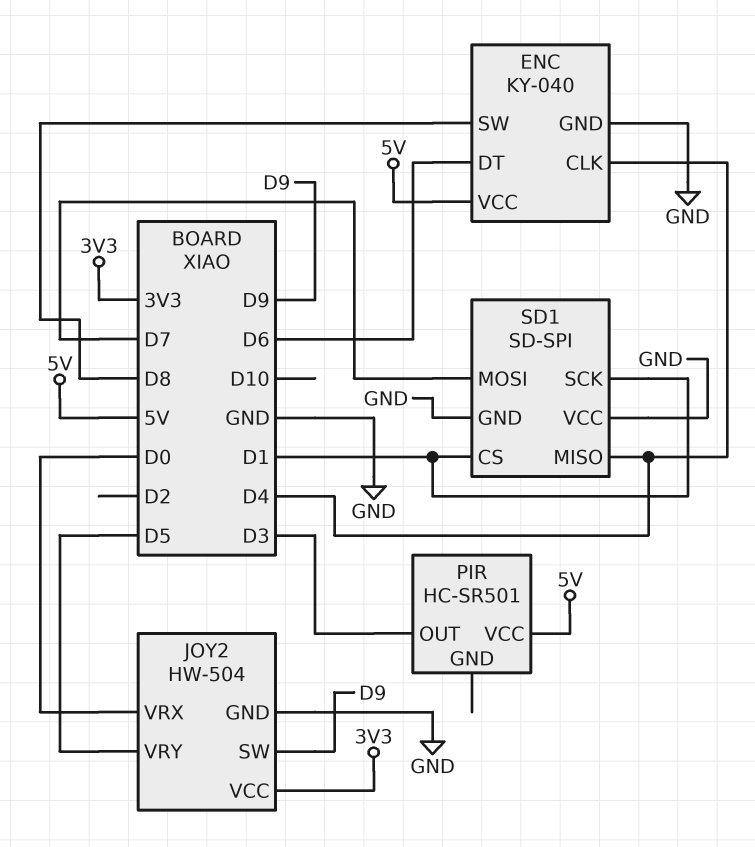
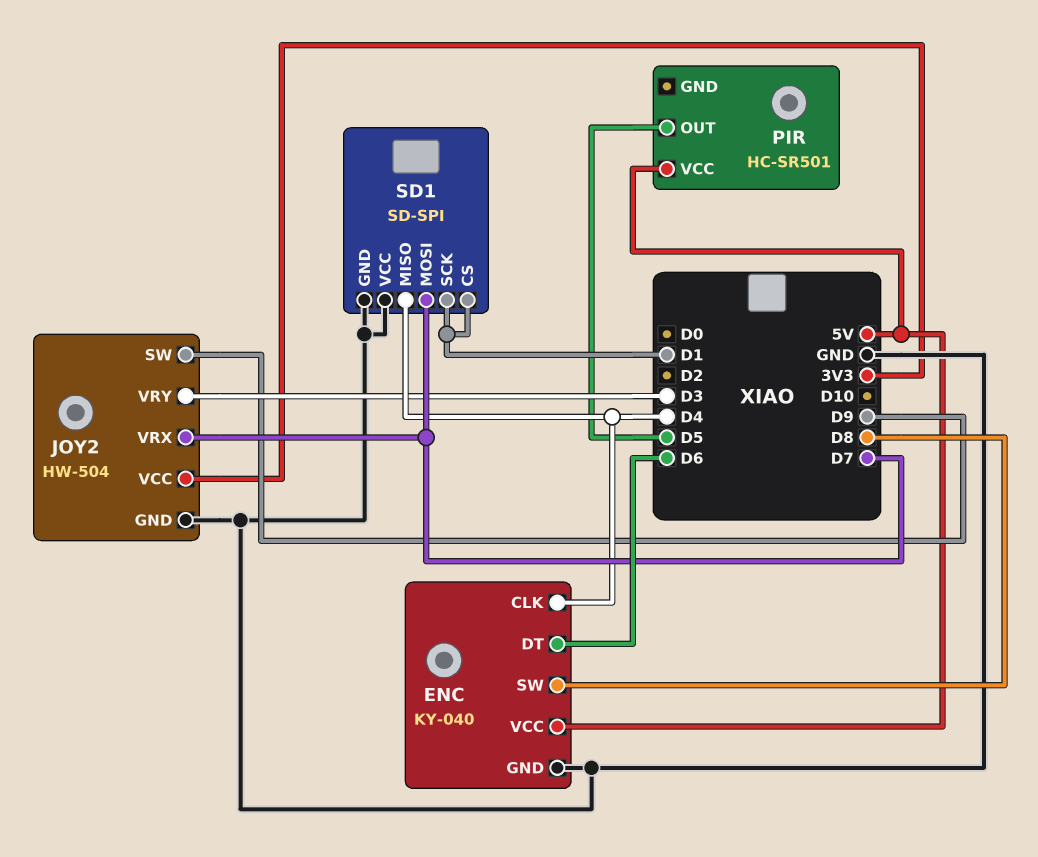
JOY2 pin VRX: D0 -> D7
JOY2 pin VRY: D5 -> D3
PIR pin OUT: D3 -> D5

